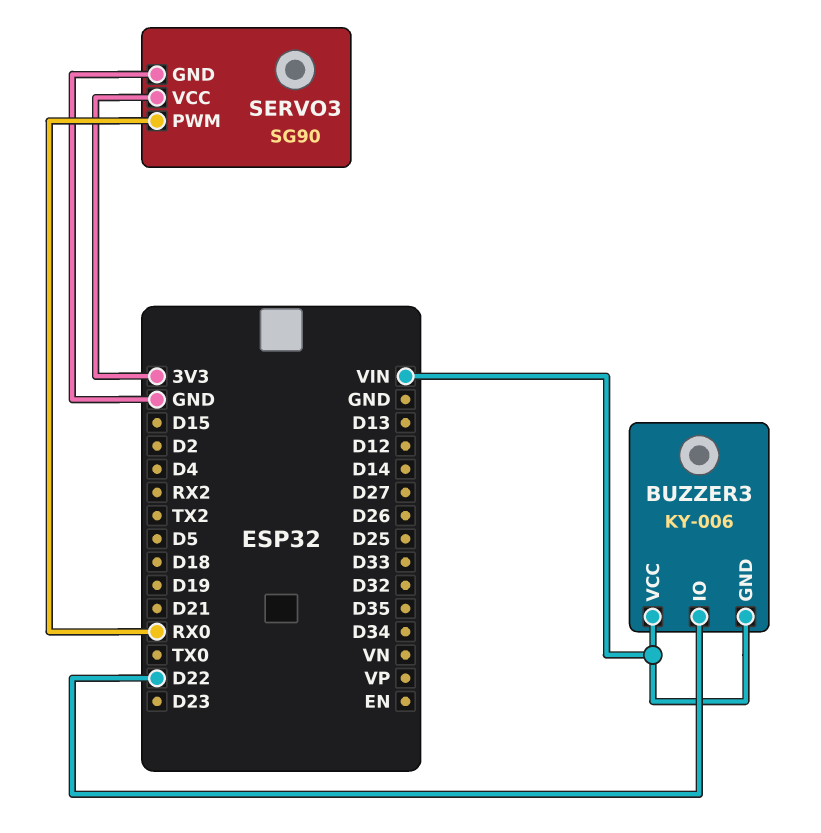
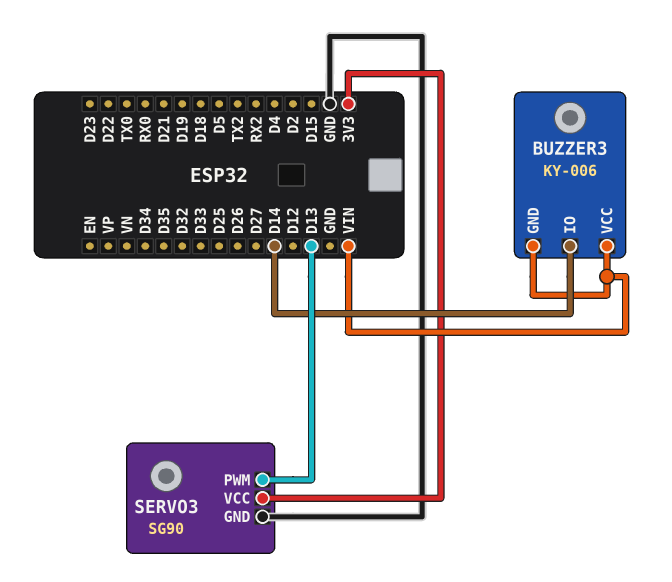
BUZZER3 pin IO: D22 -> D14
SERVO3 pin PWM: RX0 -> D13

